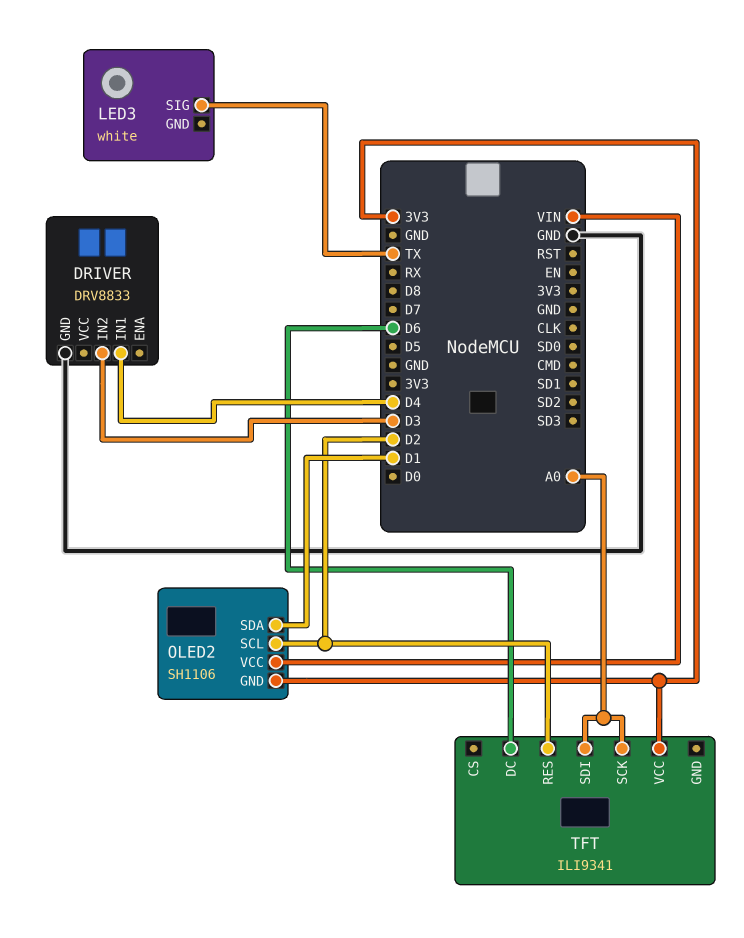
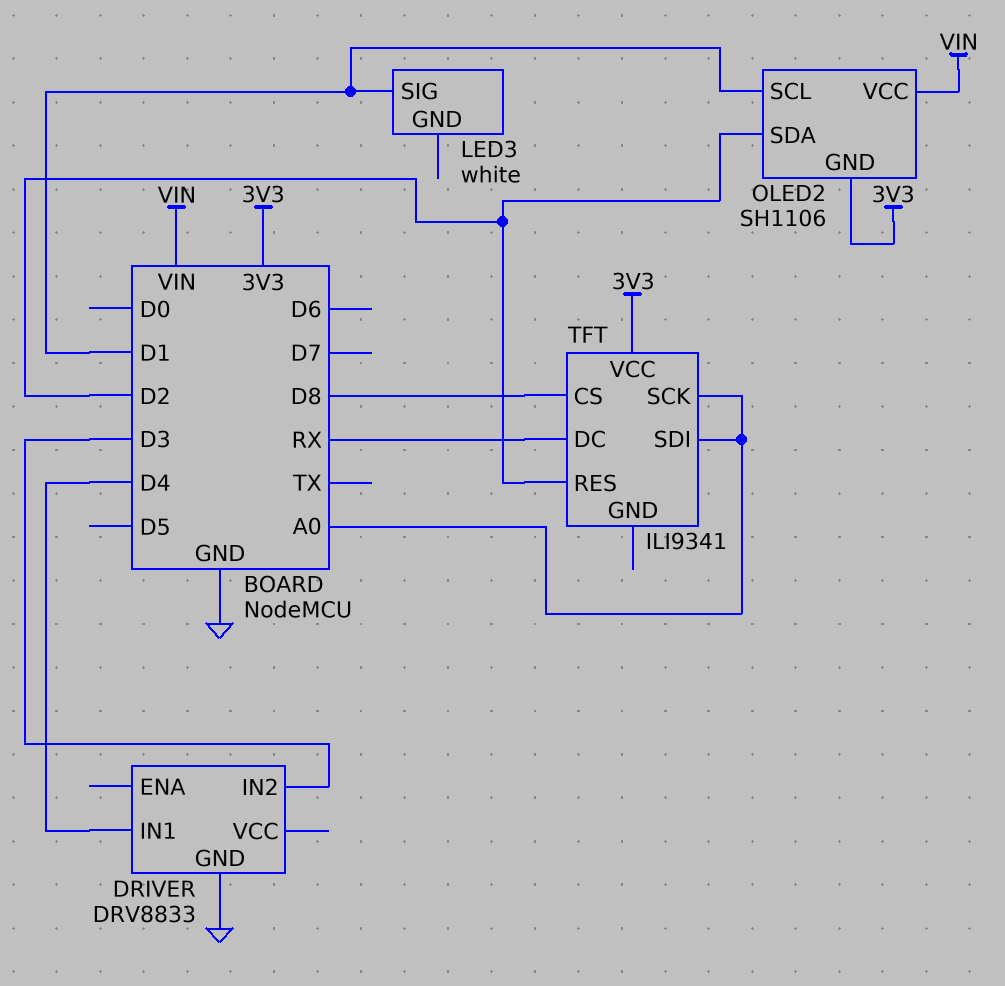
LED3 pin SIG: TX -> D1
OLED2 pin SCL: D2 -> D1
OLED2 pin SDA: D1 -> D2
TFT pin CS: none -> D8
TFT pin DC: D6 -> RX

